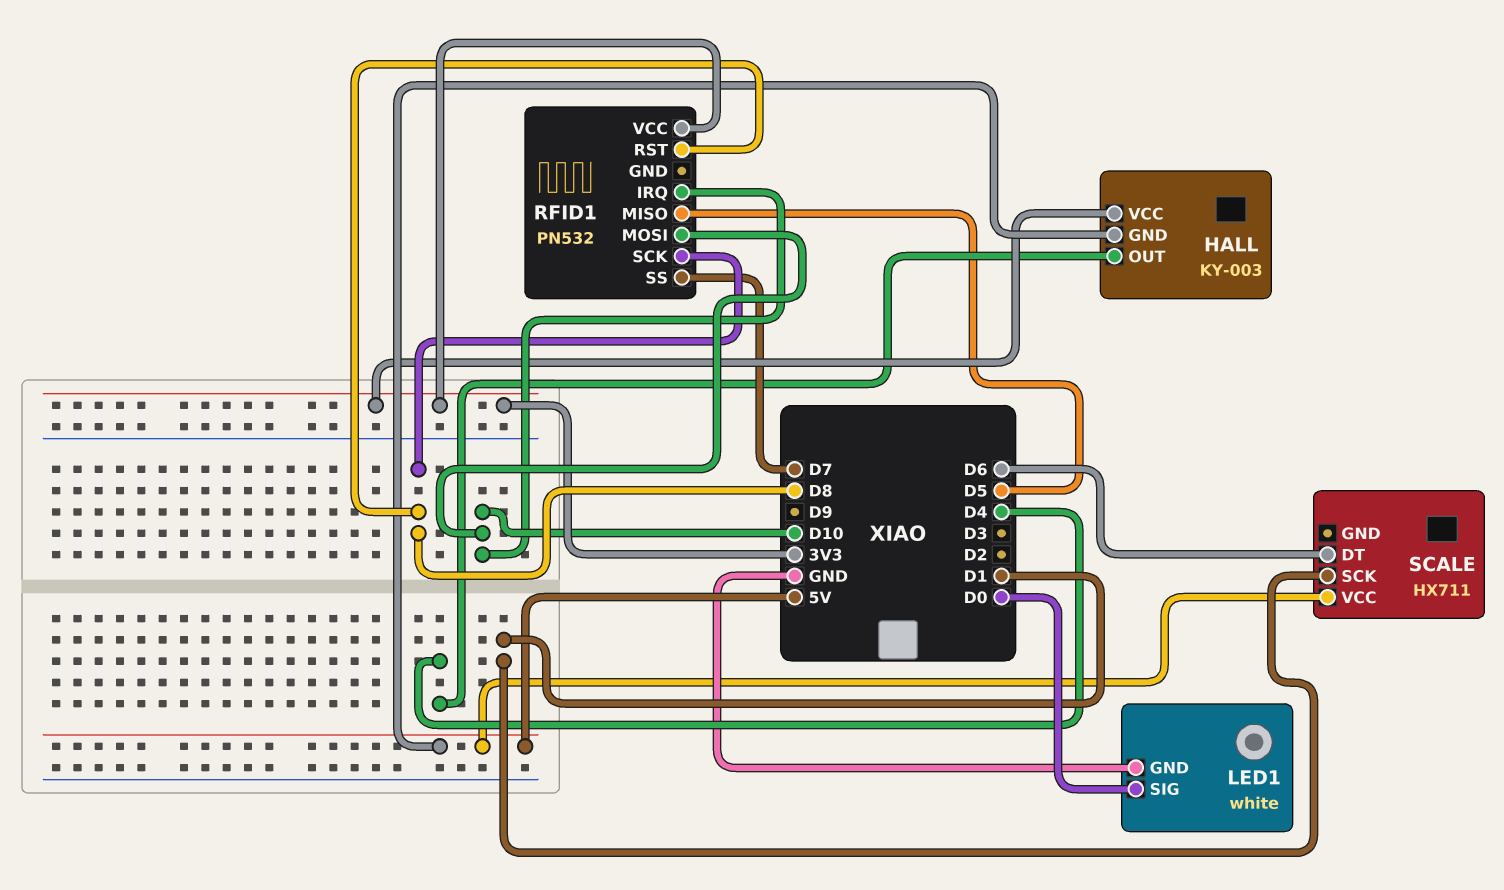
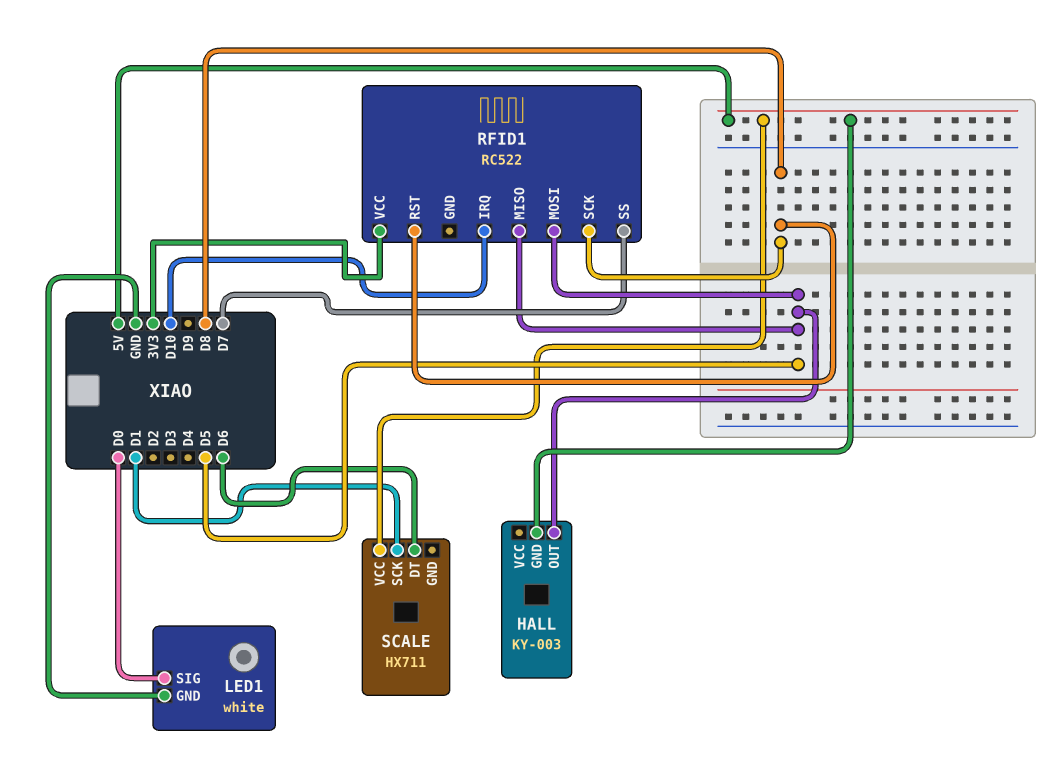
HALL pin OUT: D4 -> D5
HALL pin VCC: 3V3 -> none
RFID1: PN532 -> RC522
RFID1 pin MOSI: D10 -> D5

